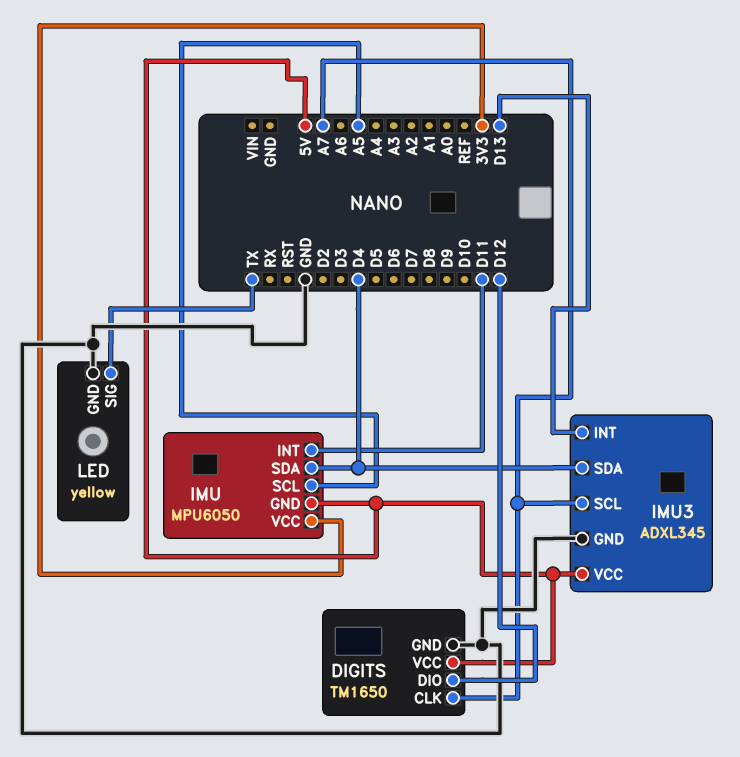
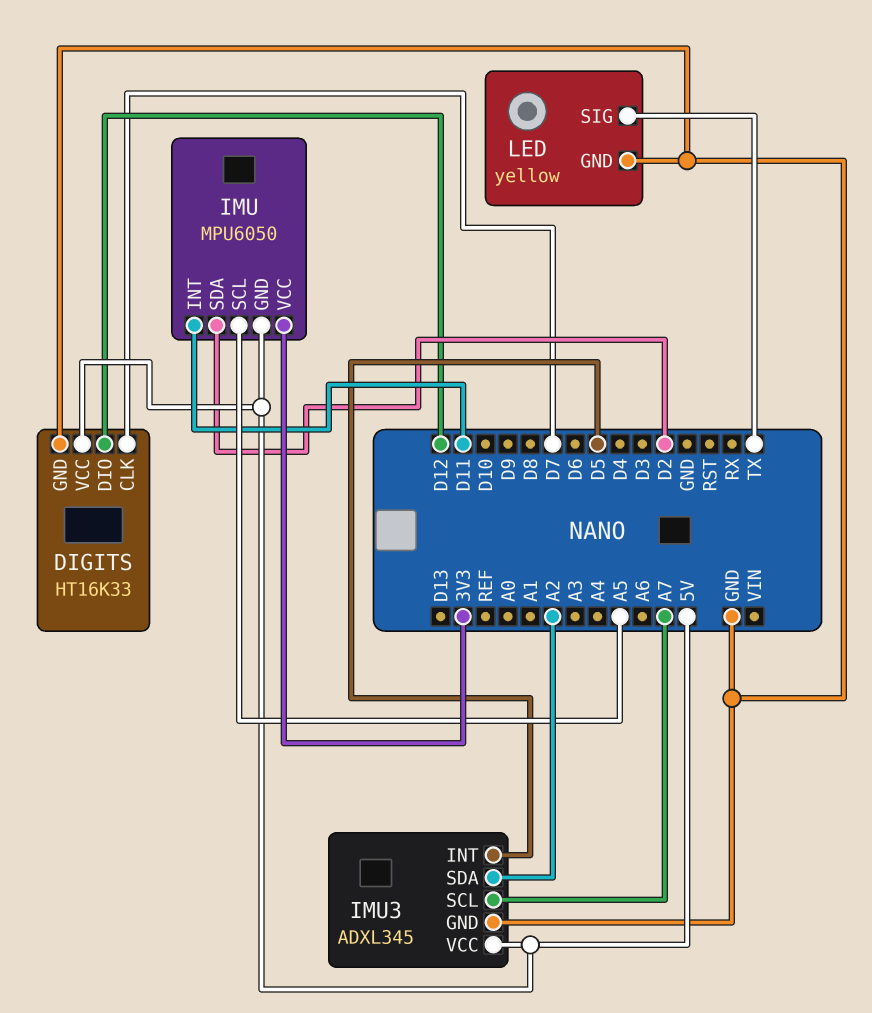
DIGITS: TM1650 -> HT16K33
DIGITS pin CLK: A7 -> D7
IMU pin SDA: D4 -> D2
IMU3 pin INT: D13 -> D5
IMU3 pin SDA: D4 -> A2

